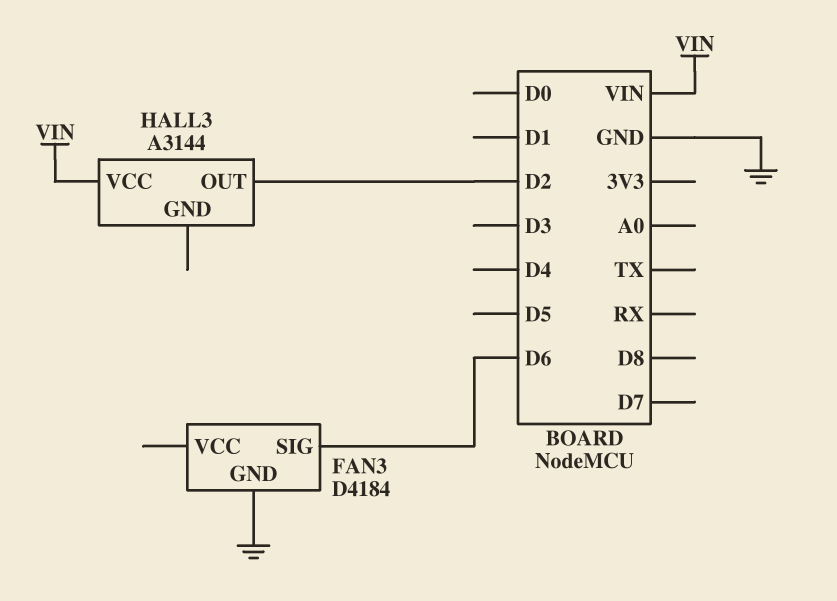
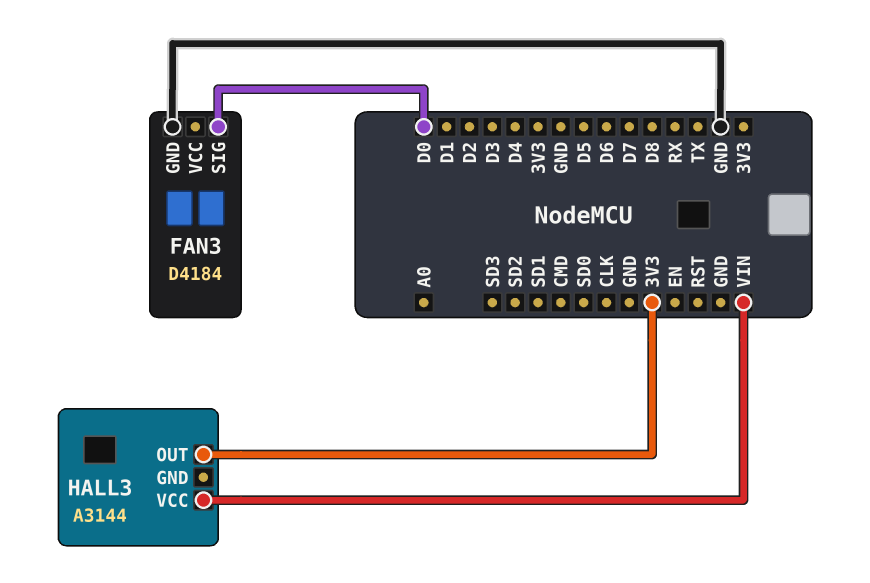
FAN3 pin SIG: D6 -> D0
HALL3 pin OUT: D2 -> 3V3

